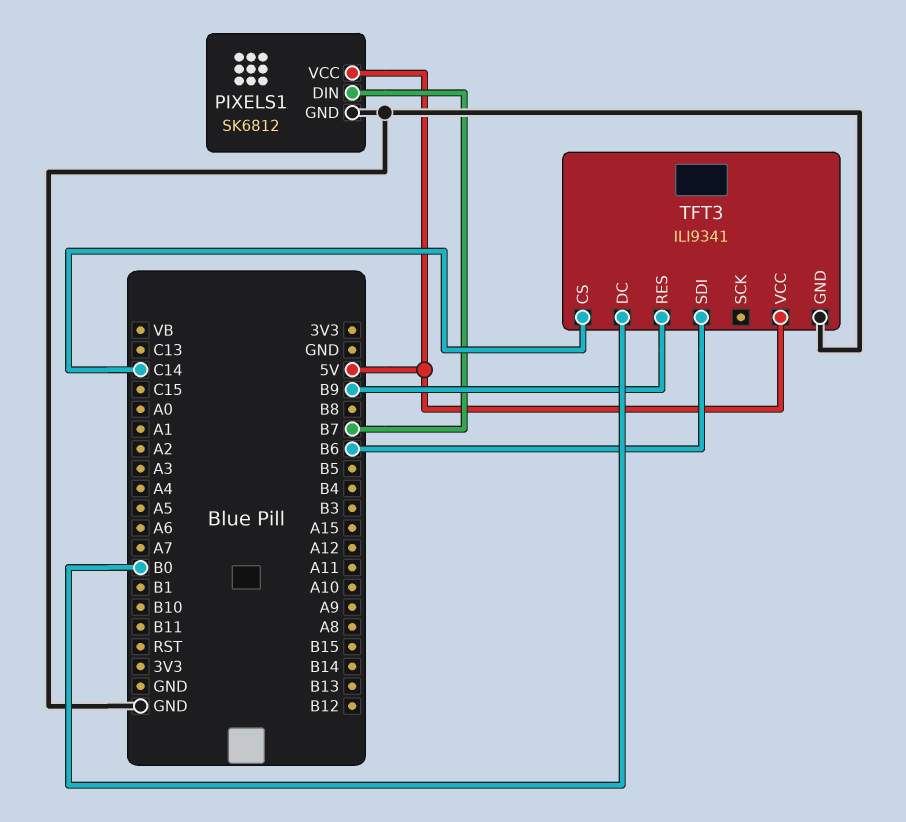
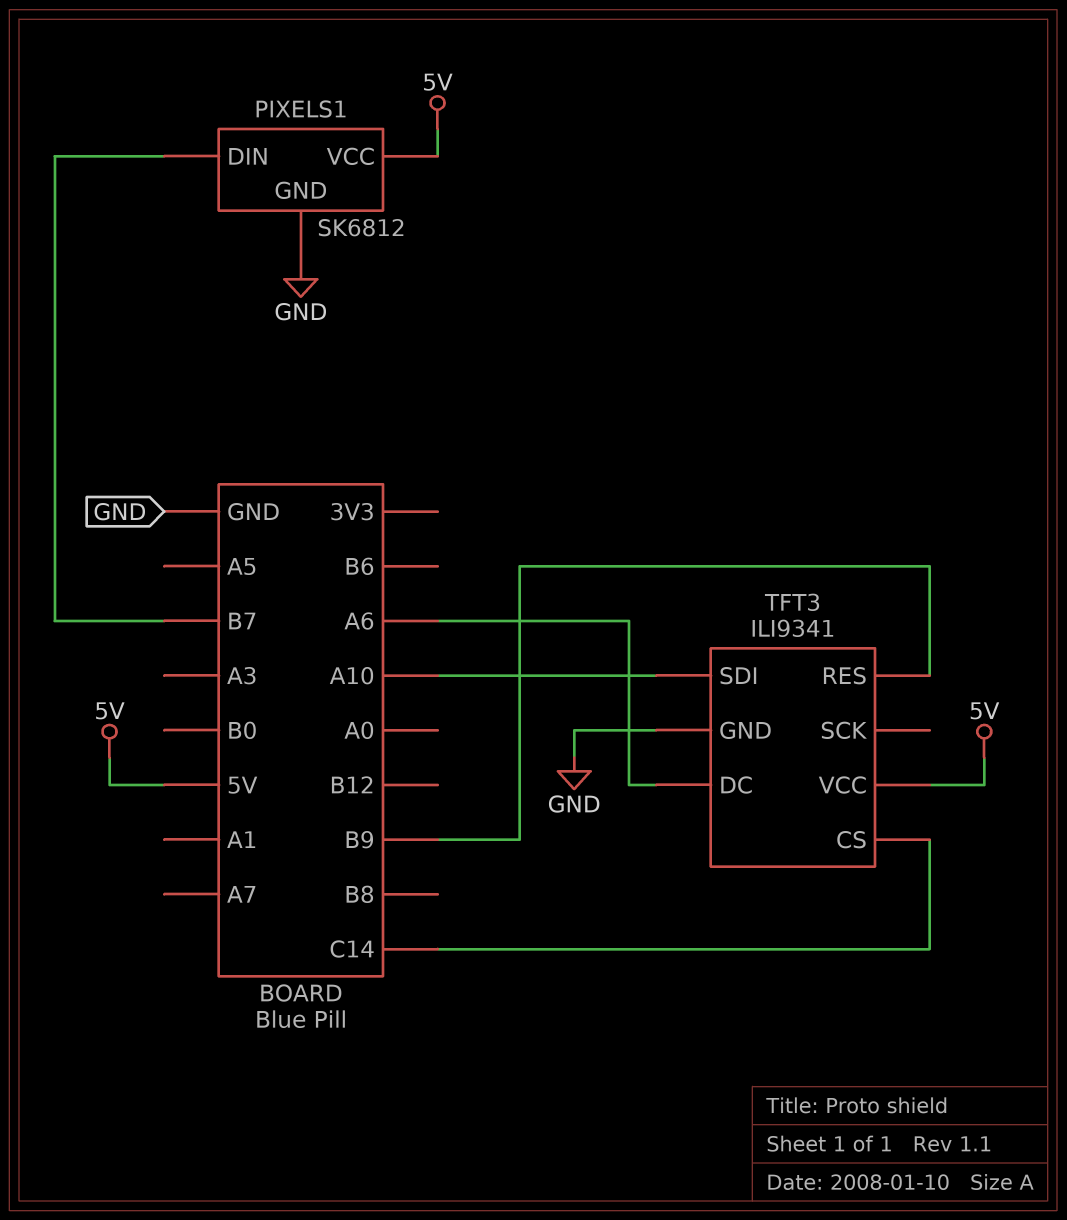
TFT3 pin DC: B0 -> A6
TFT3 pin SDI: B6 -> A10

